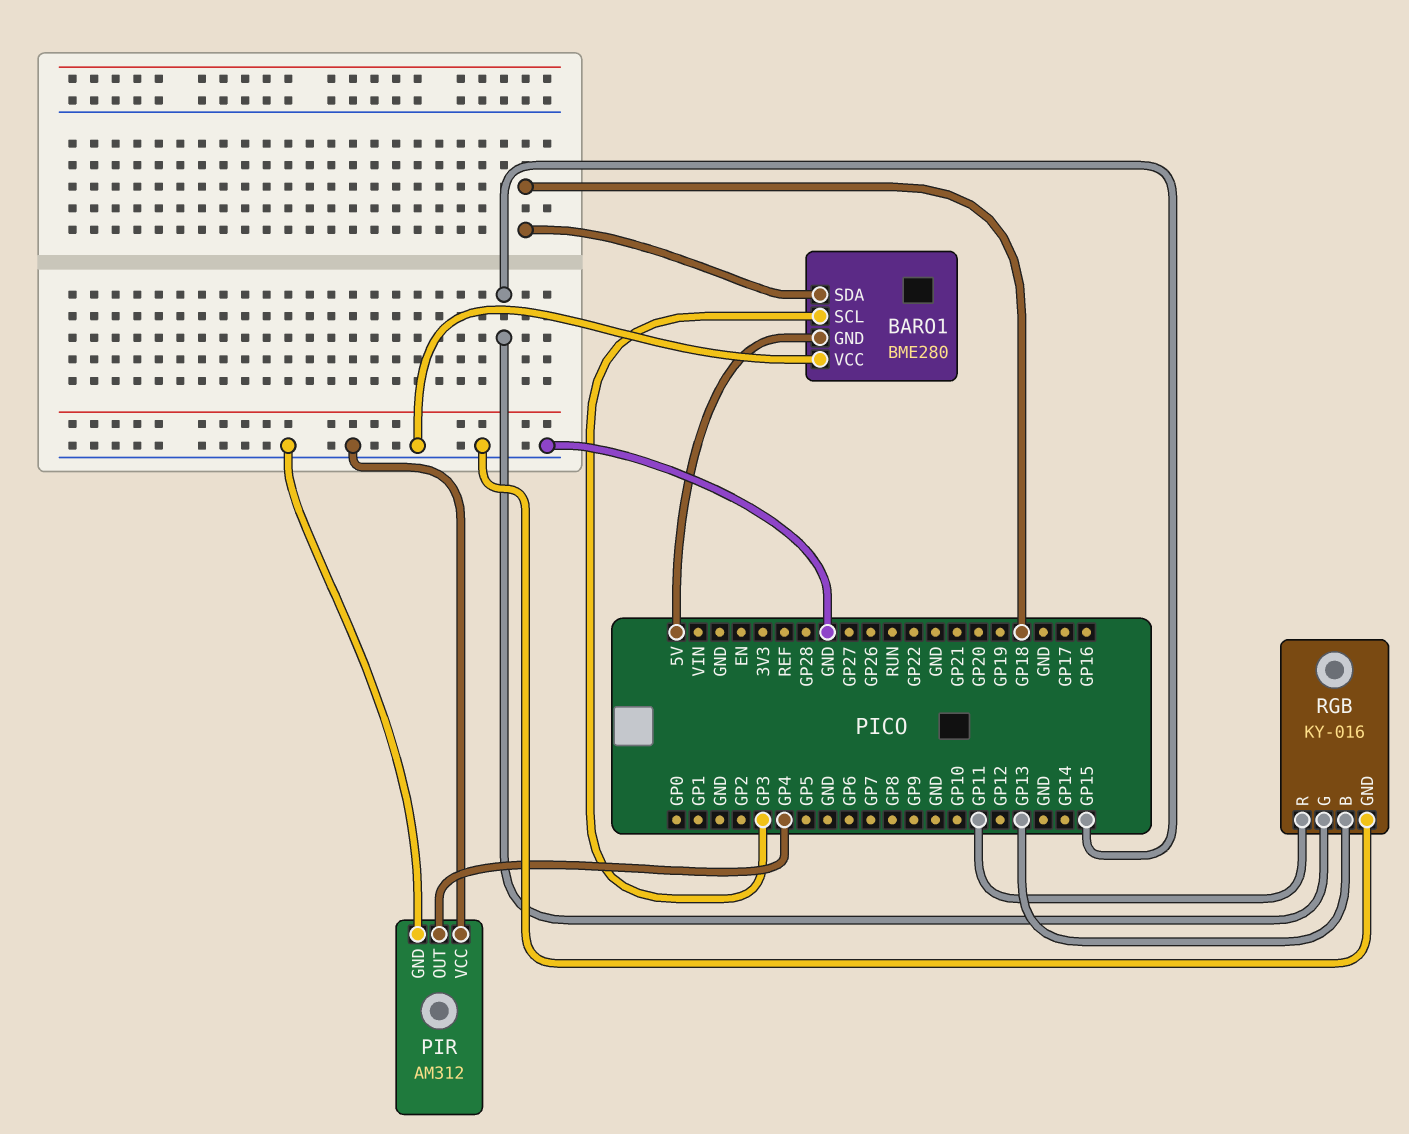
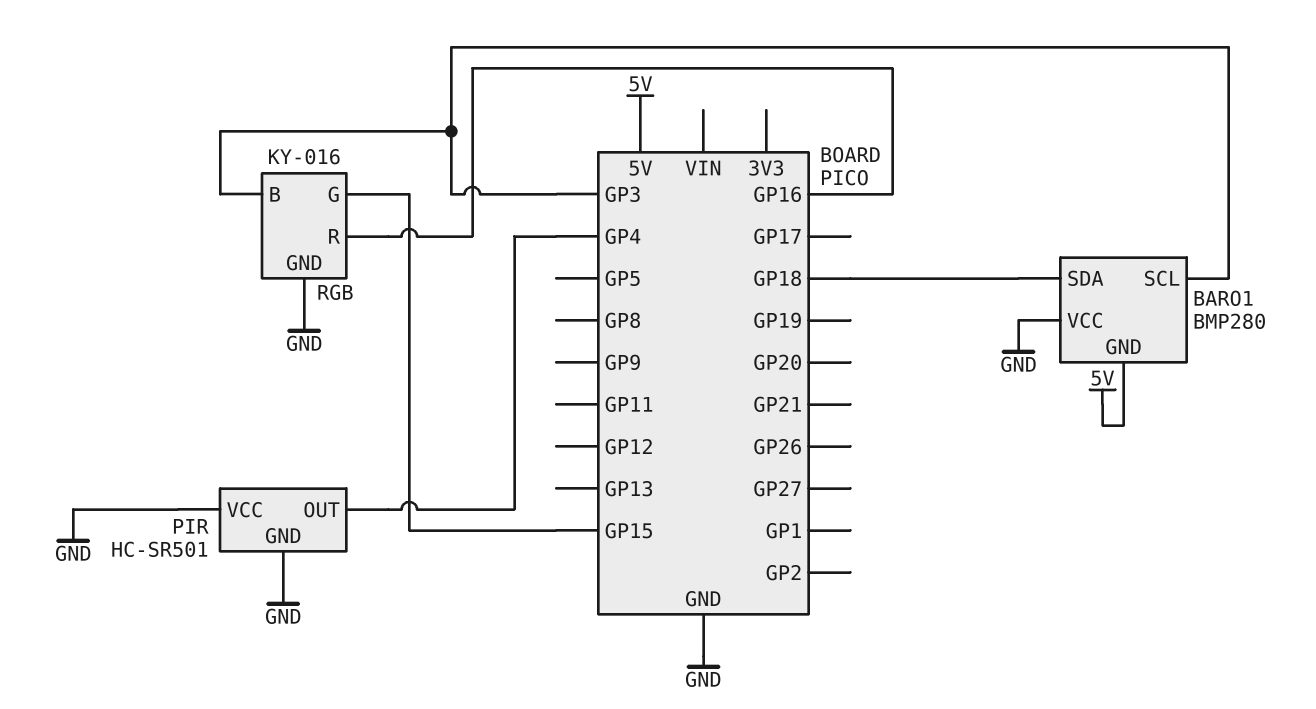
BARO1: BME280 -> BMP280
PIR: AM312 -> HC-SR501
RGB pin B: GP13 -> GP3
RGB pin R: GP11 -> GP16

